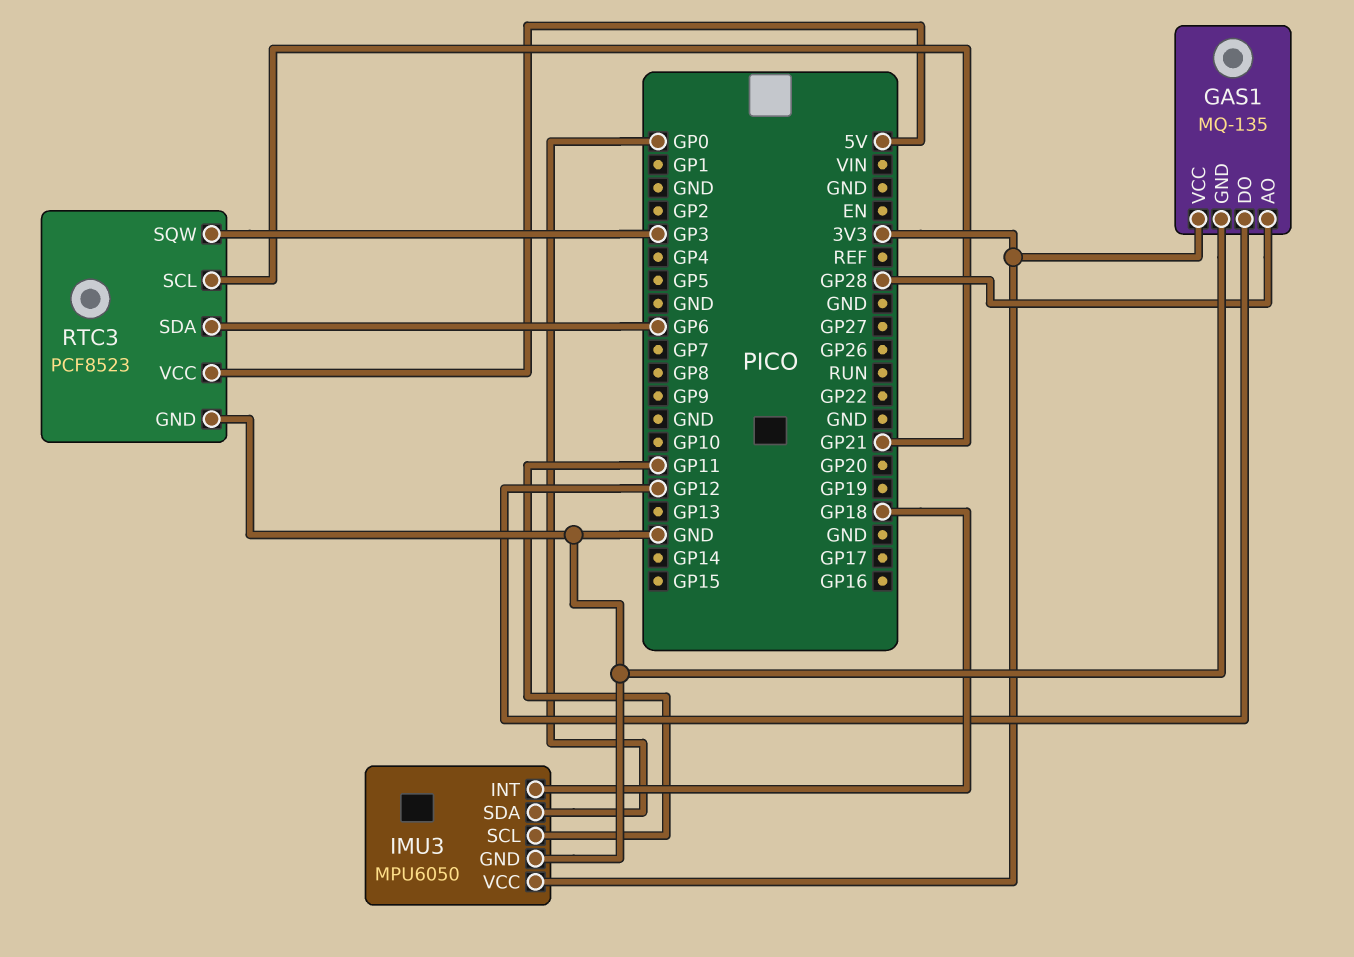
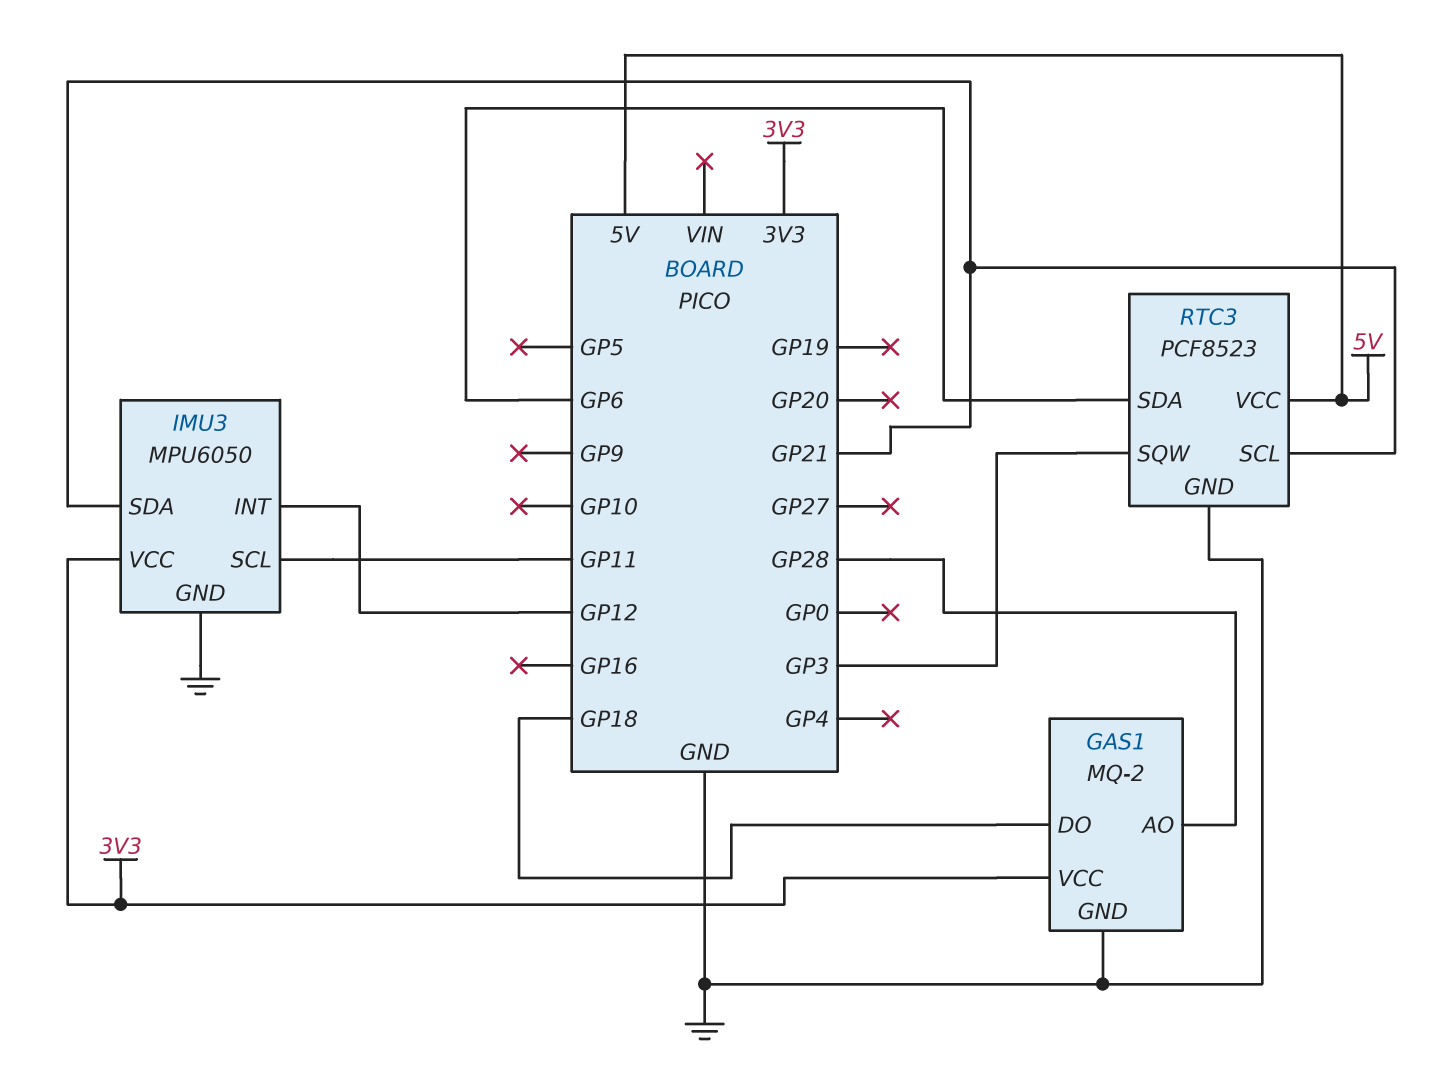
GAS1: MQ-135 -> MQ-2
GAS1 pin DO: GP12 -> GP18
IMU3 pin INT: GP18 -> GP12
IMU3 pin SDA: GP0 -> GP21

